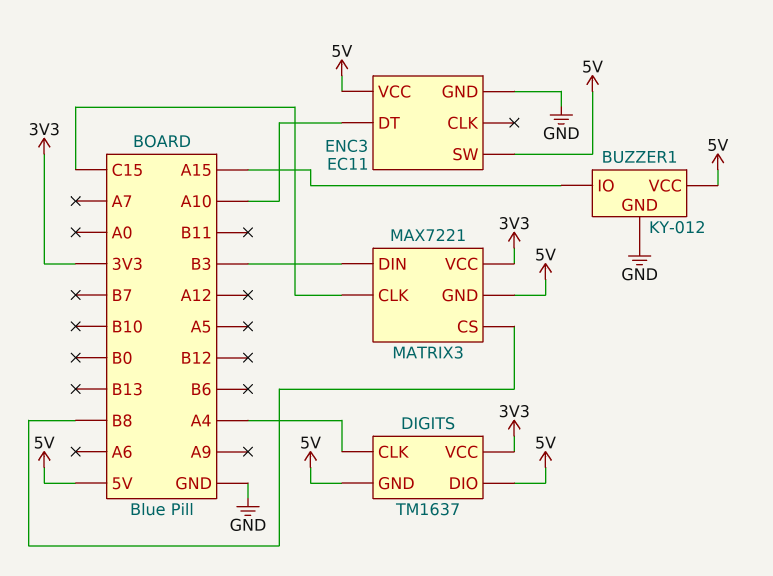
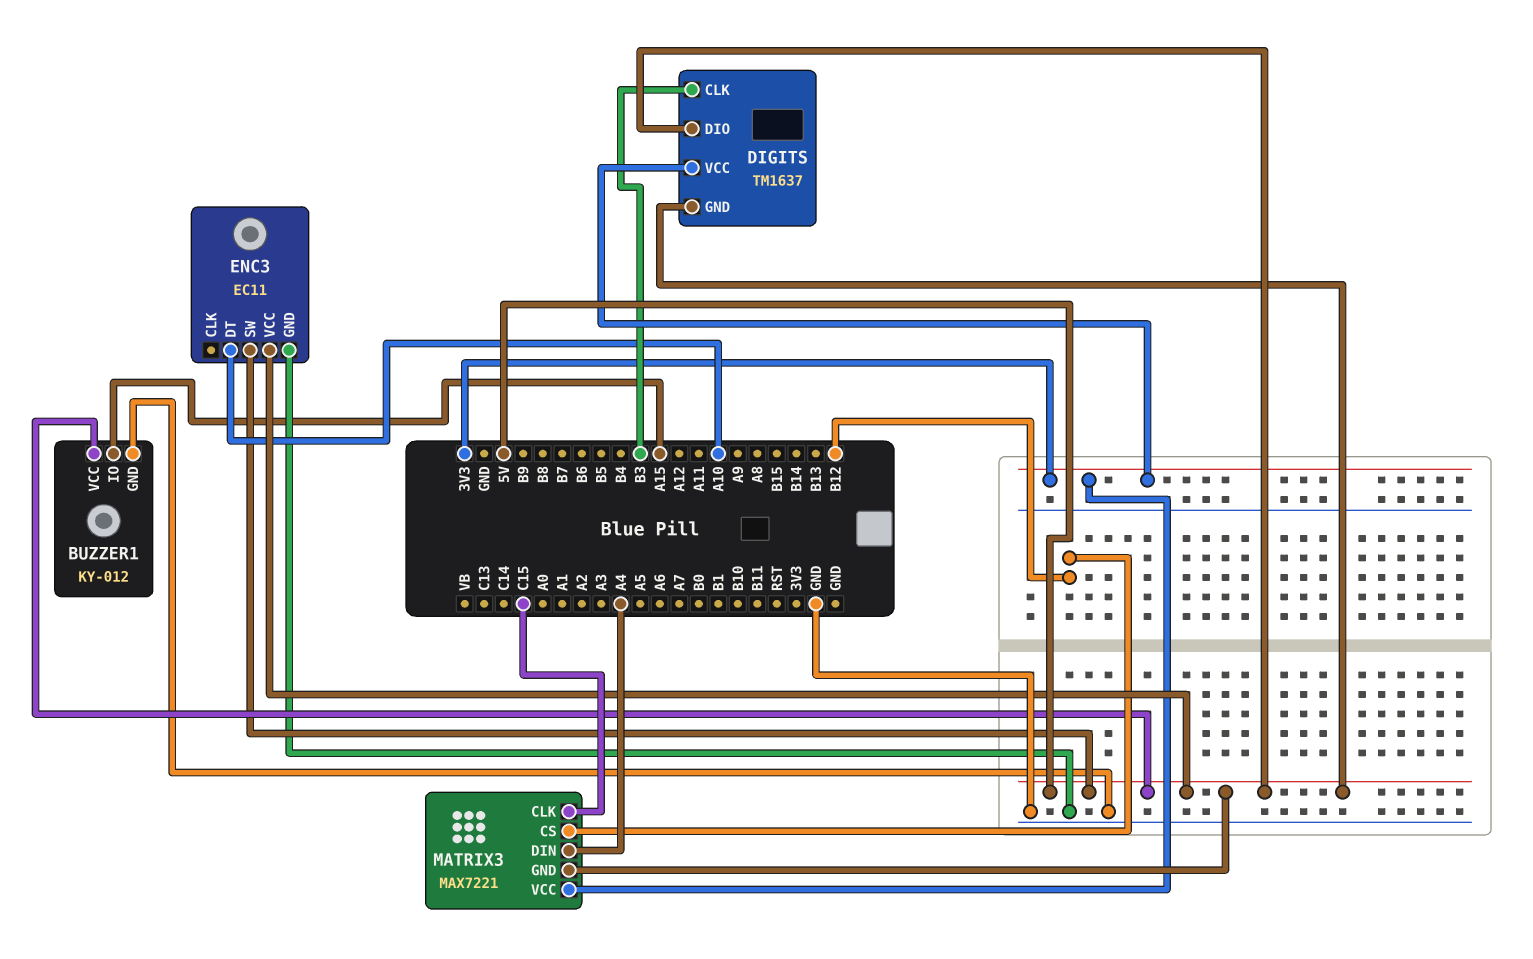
DIGITS pin CLK: A4 -> B3
MATRIX3 pin CS: B8 -> B12
MATRIX3 pin DIN: B3 -> A4

